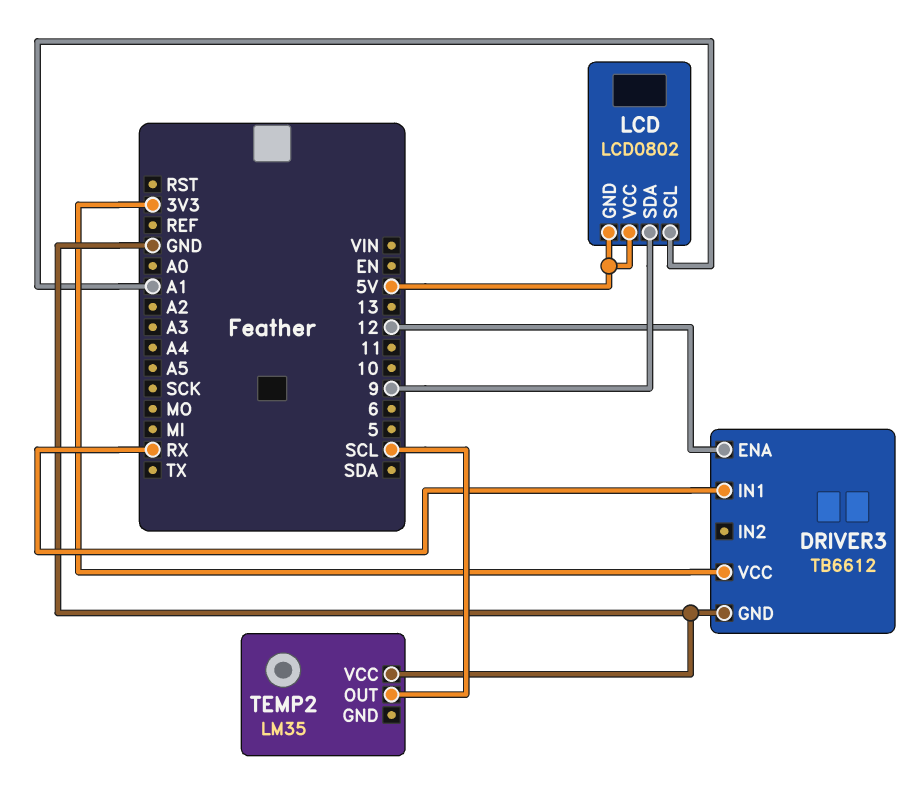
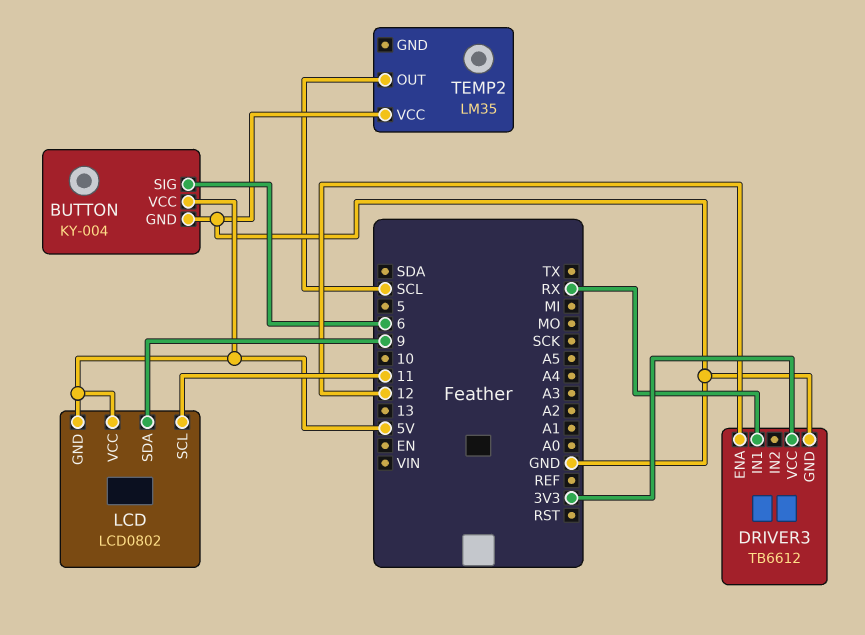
BUTTON: none -> KY-004
BUTTON pin GND: none -> GND
BUTTON pin SIG: none -> 6
BUTTON pin VCC: none -> 5V
LCD pin SCL: A1 -> 11

